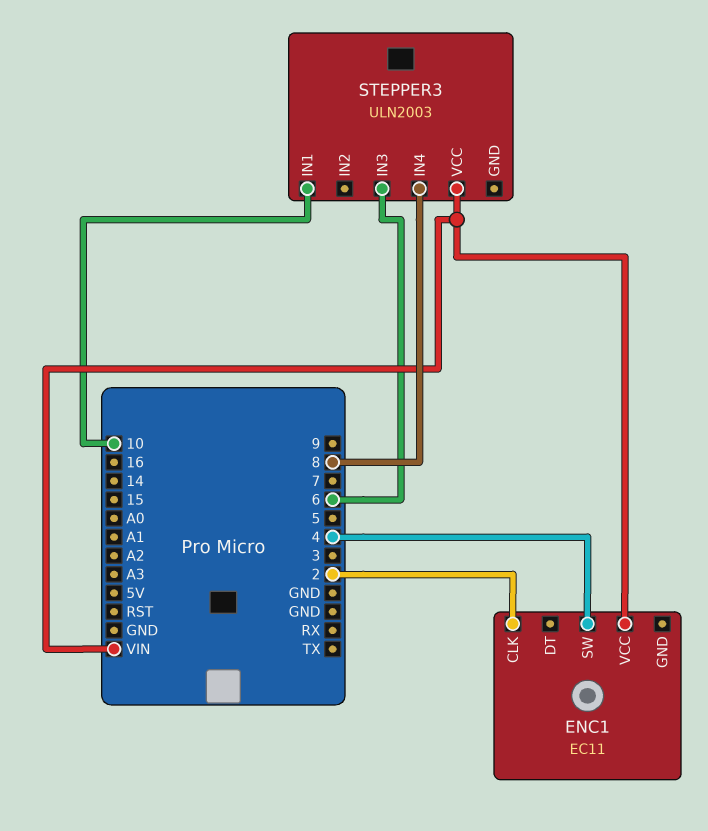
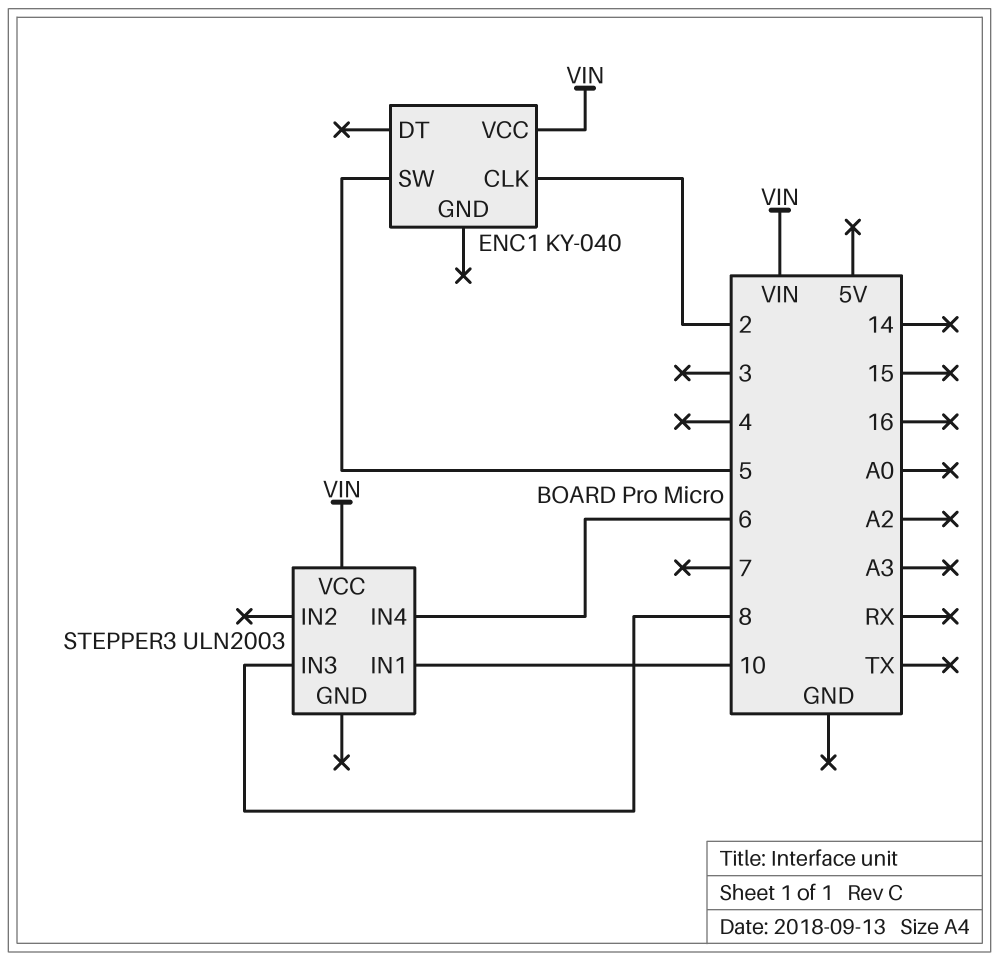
ENC1: EC11 -> KY-040
ENC1 pin SW: 4 -> 5
STEPPER3 pin IN3: 6 -> 8
STEPPER3 pin IN4: 8 -> 6

